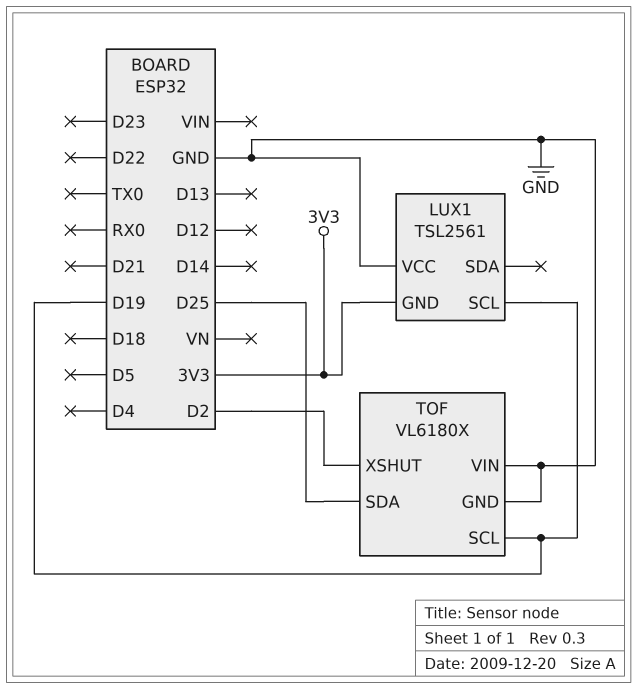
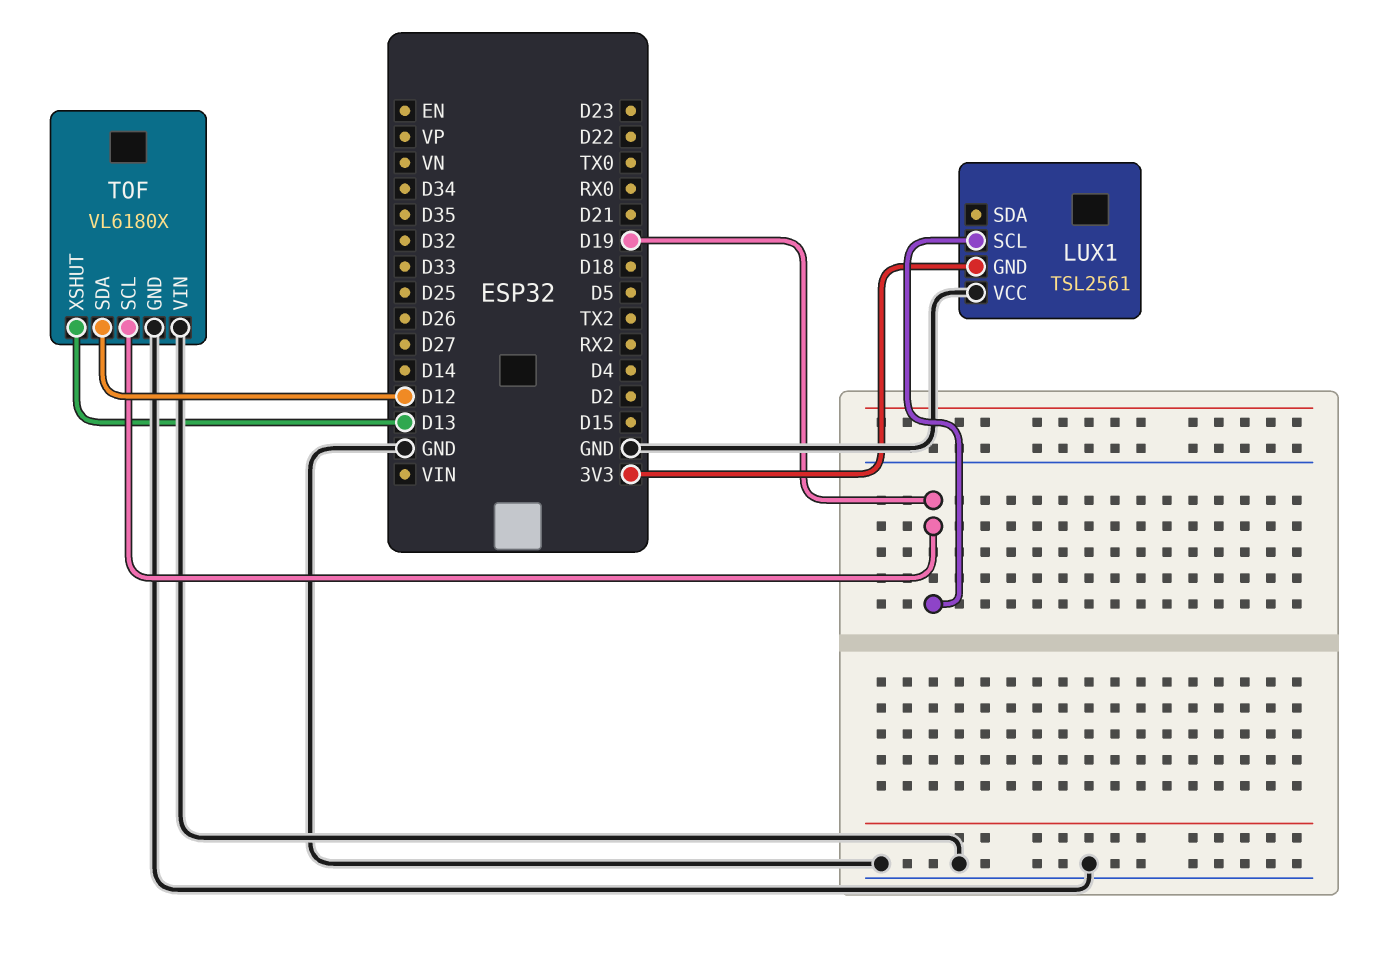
TOF pin SDA: D25 -> D12
TOF pin XSHUT: D2 -> D13

